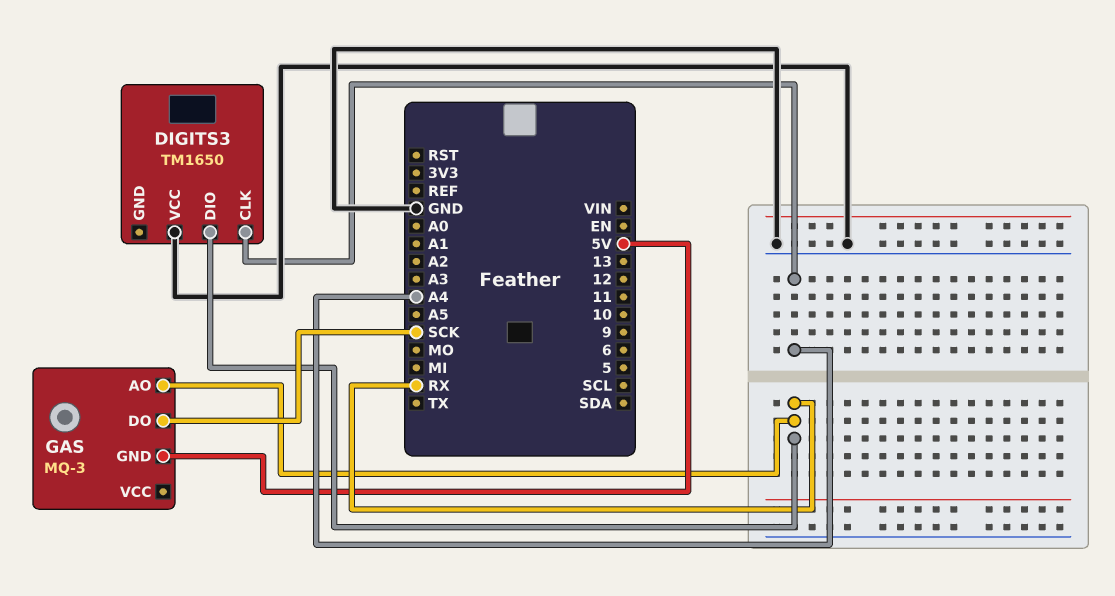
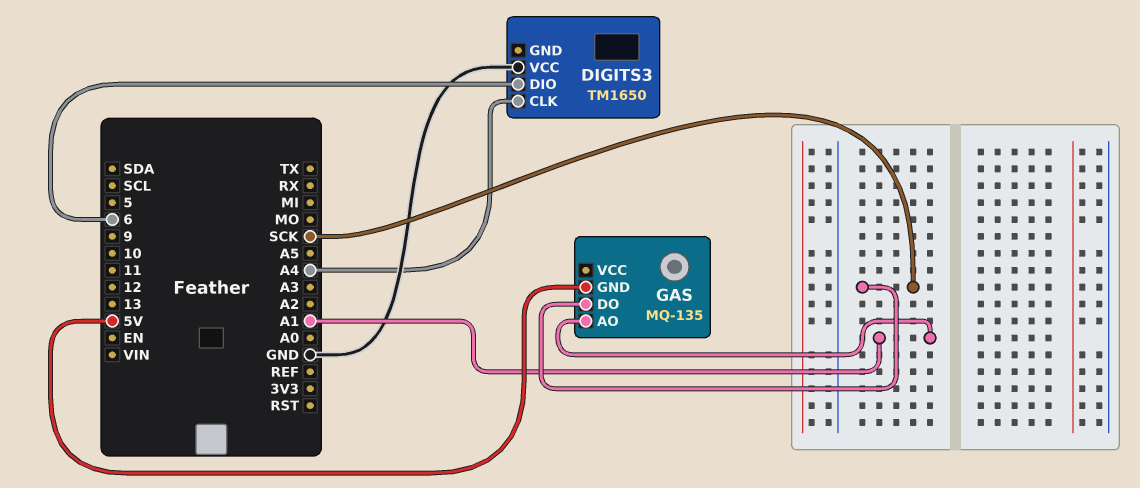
DIGITS3 pin DIO: RX -> 6
GAS: MQ-3 -> MQ-135
GAS pin AO: RX -> A1

